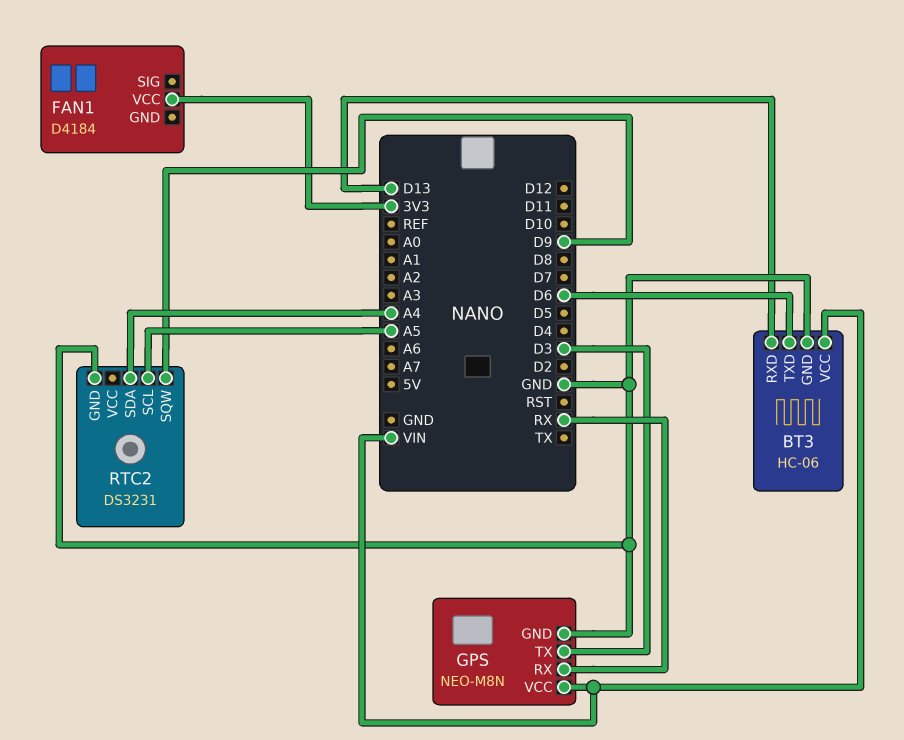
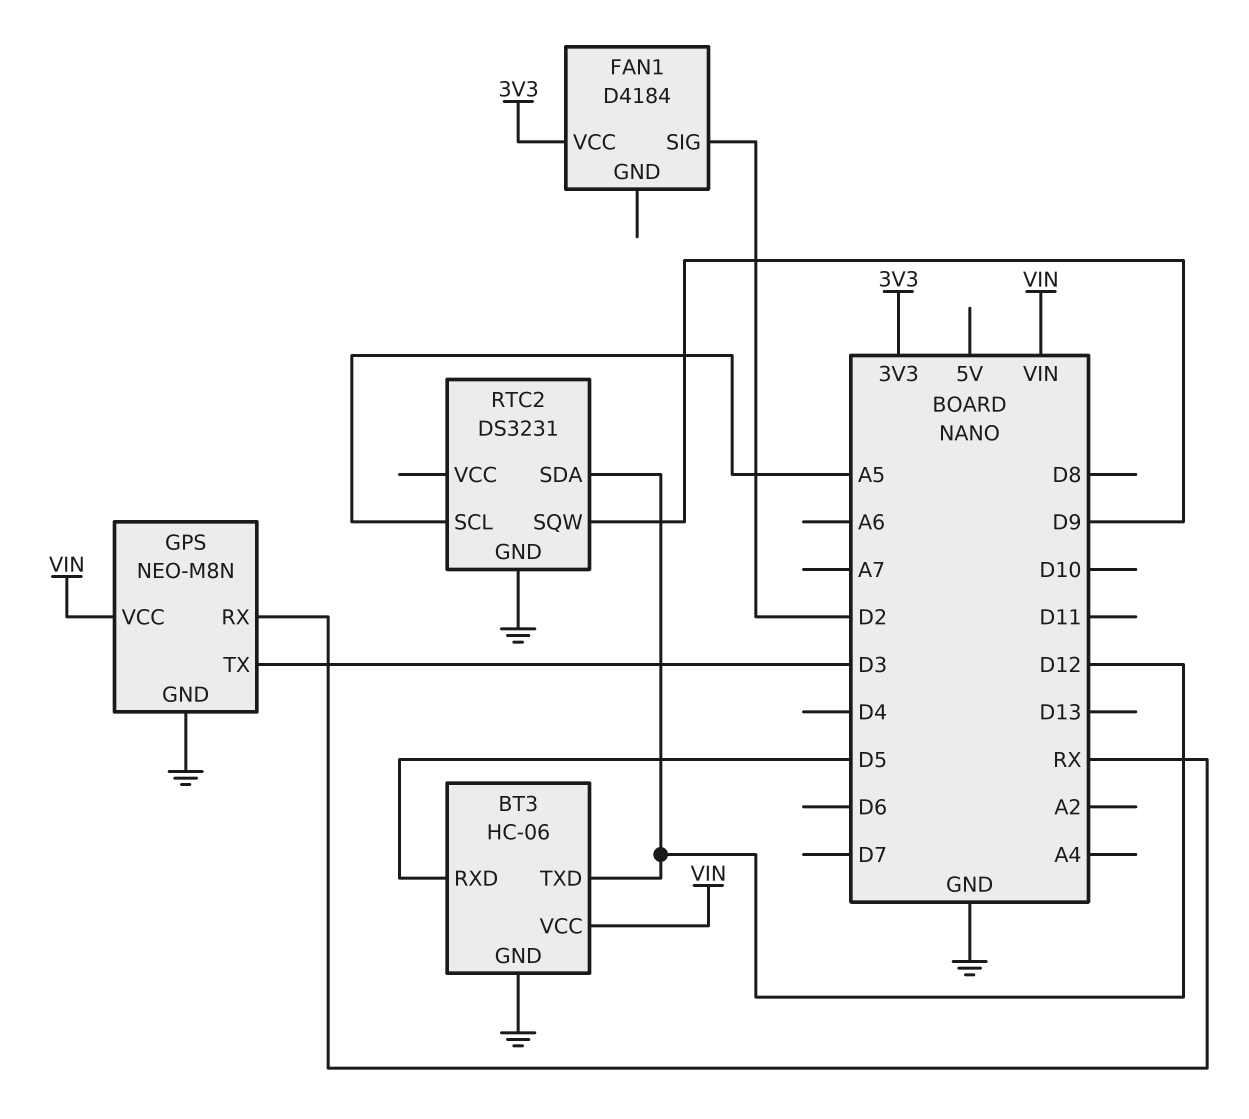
BT3 pin RXD: D13 -> D5
BT3 pin TXD: D6 -> D12
FAN1 pin SIG: none -> D2
RTC2 pin SDA: A4 -> D12

